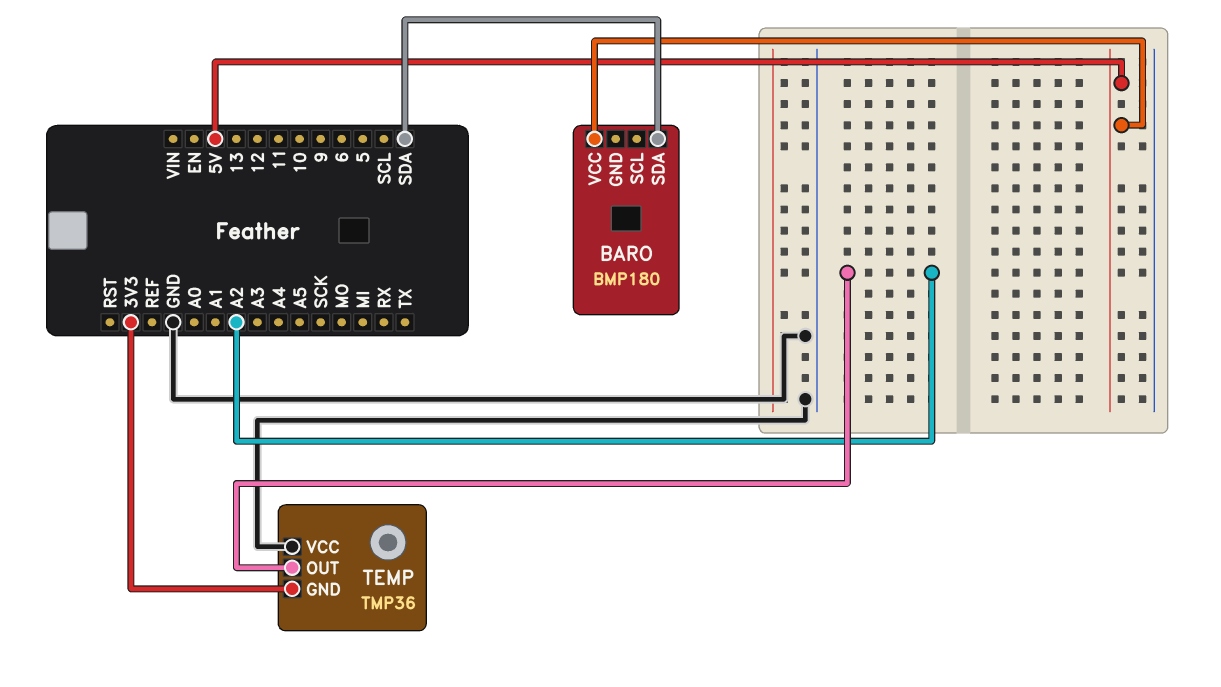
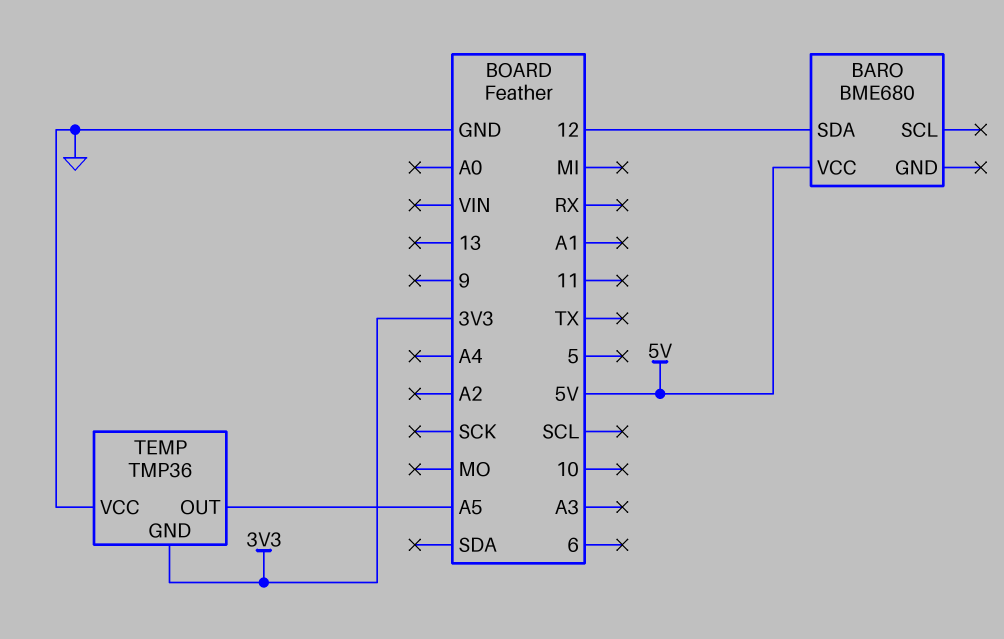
BARO: BMP180 -> BME680
BARO pin SDA: SDA -> 12
TEMP pin OUT: A2 -> A5

